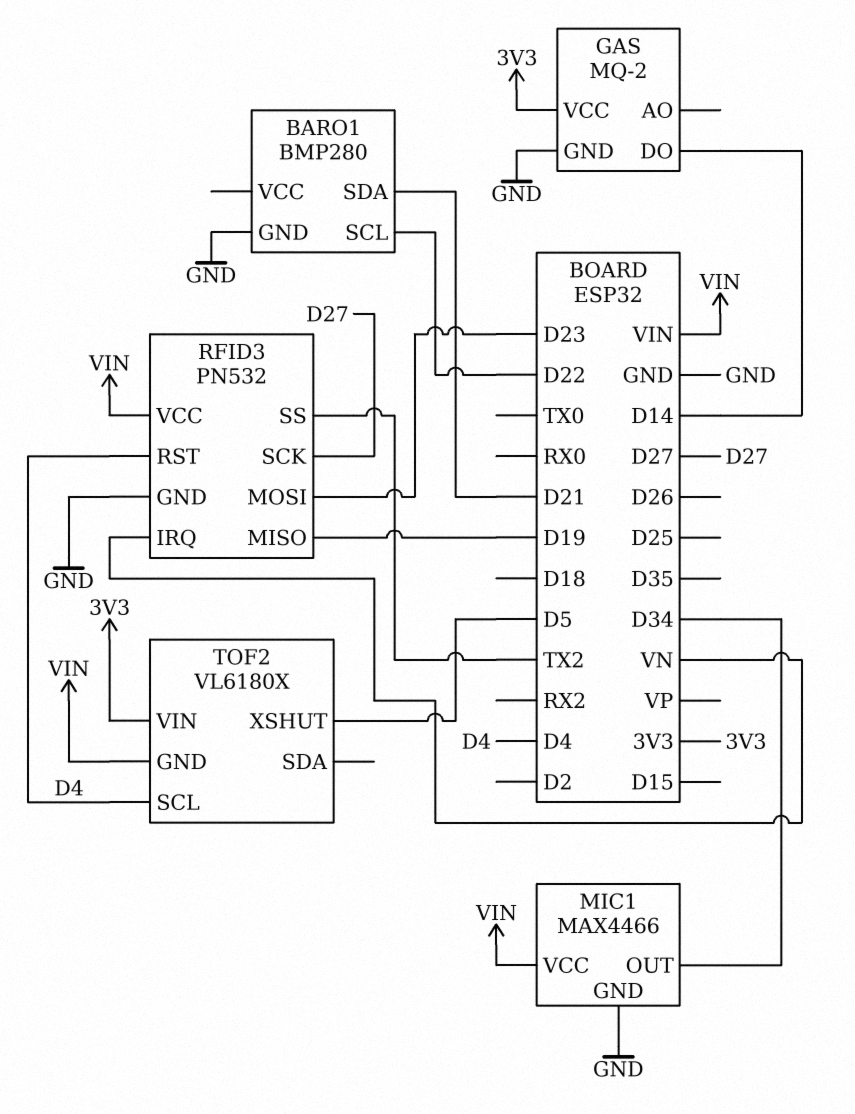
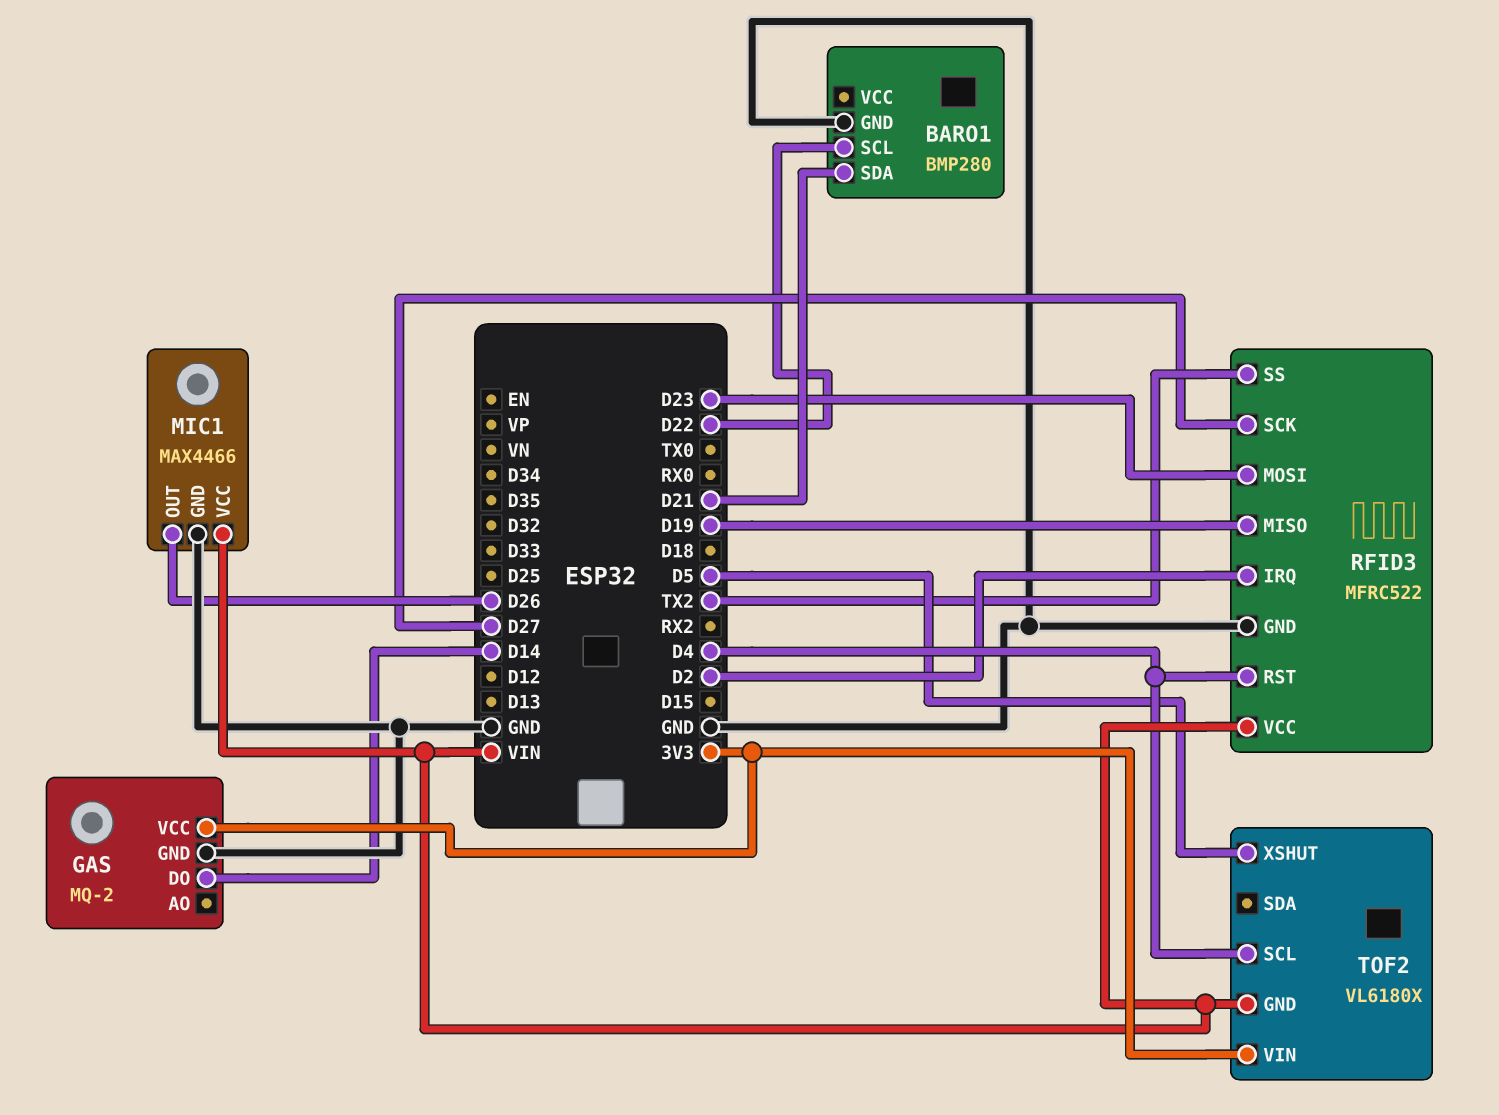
MIC1 pin OUT: D34 -> D26
RFID3: PN532 -> MFRC522
RFID3 pin IRQ: VN -> D2

